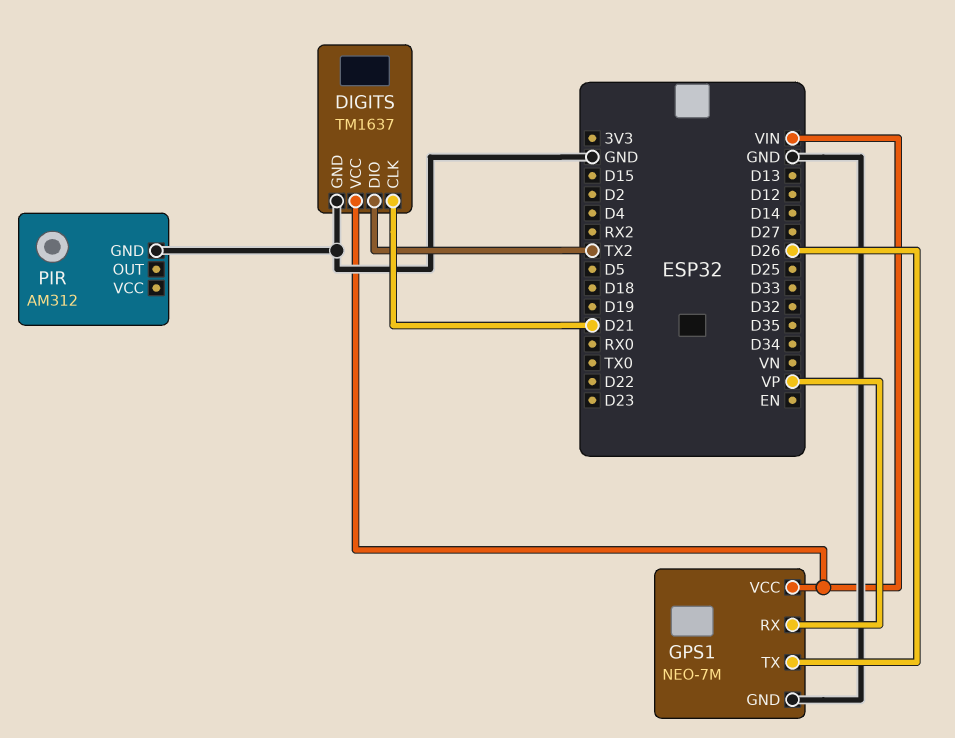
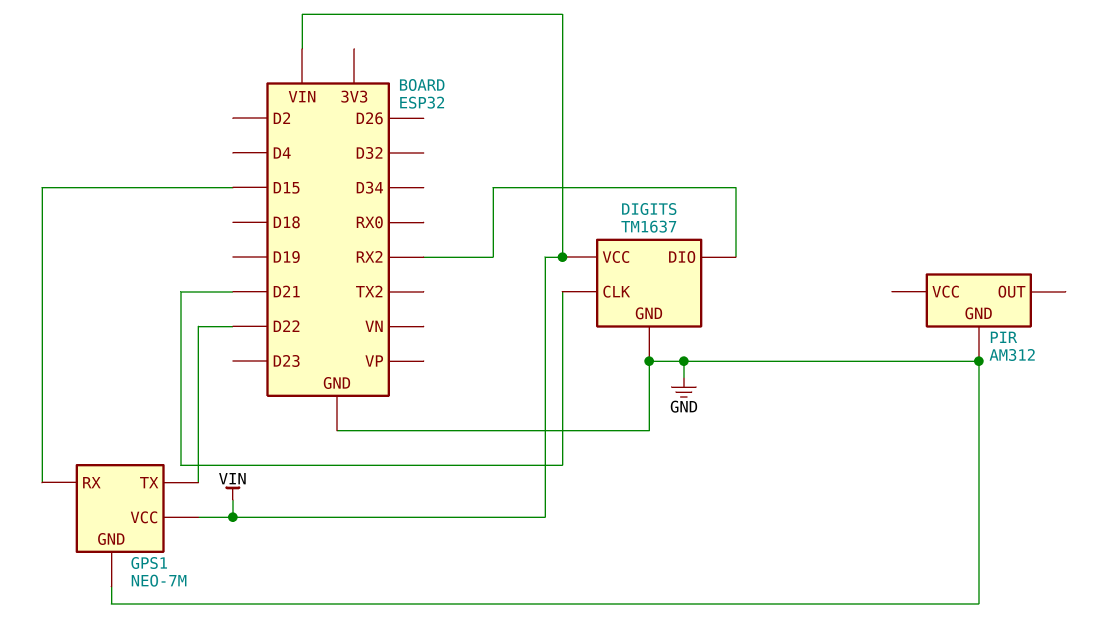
DIGITS pin DIO: TX2 -> RX2
GPS1 pin RX: VP -> D15
GPS1 pin TX: D26 -> D22

